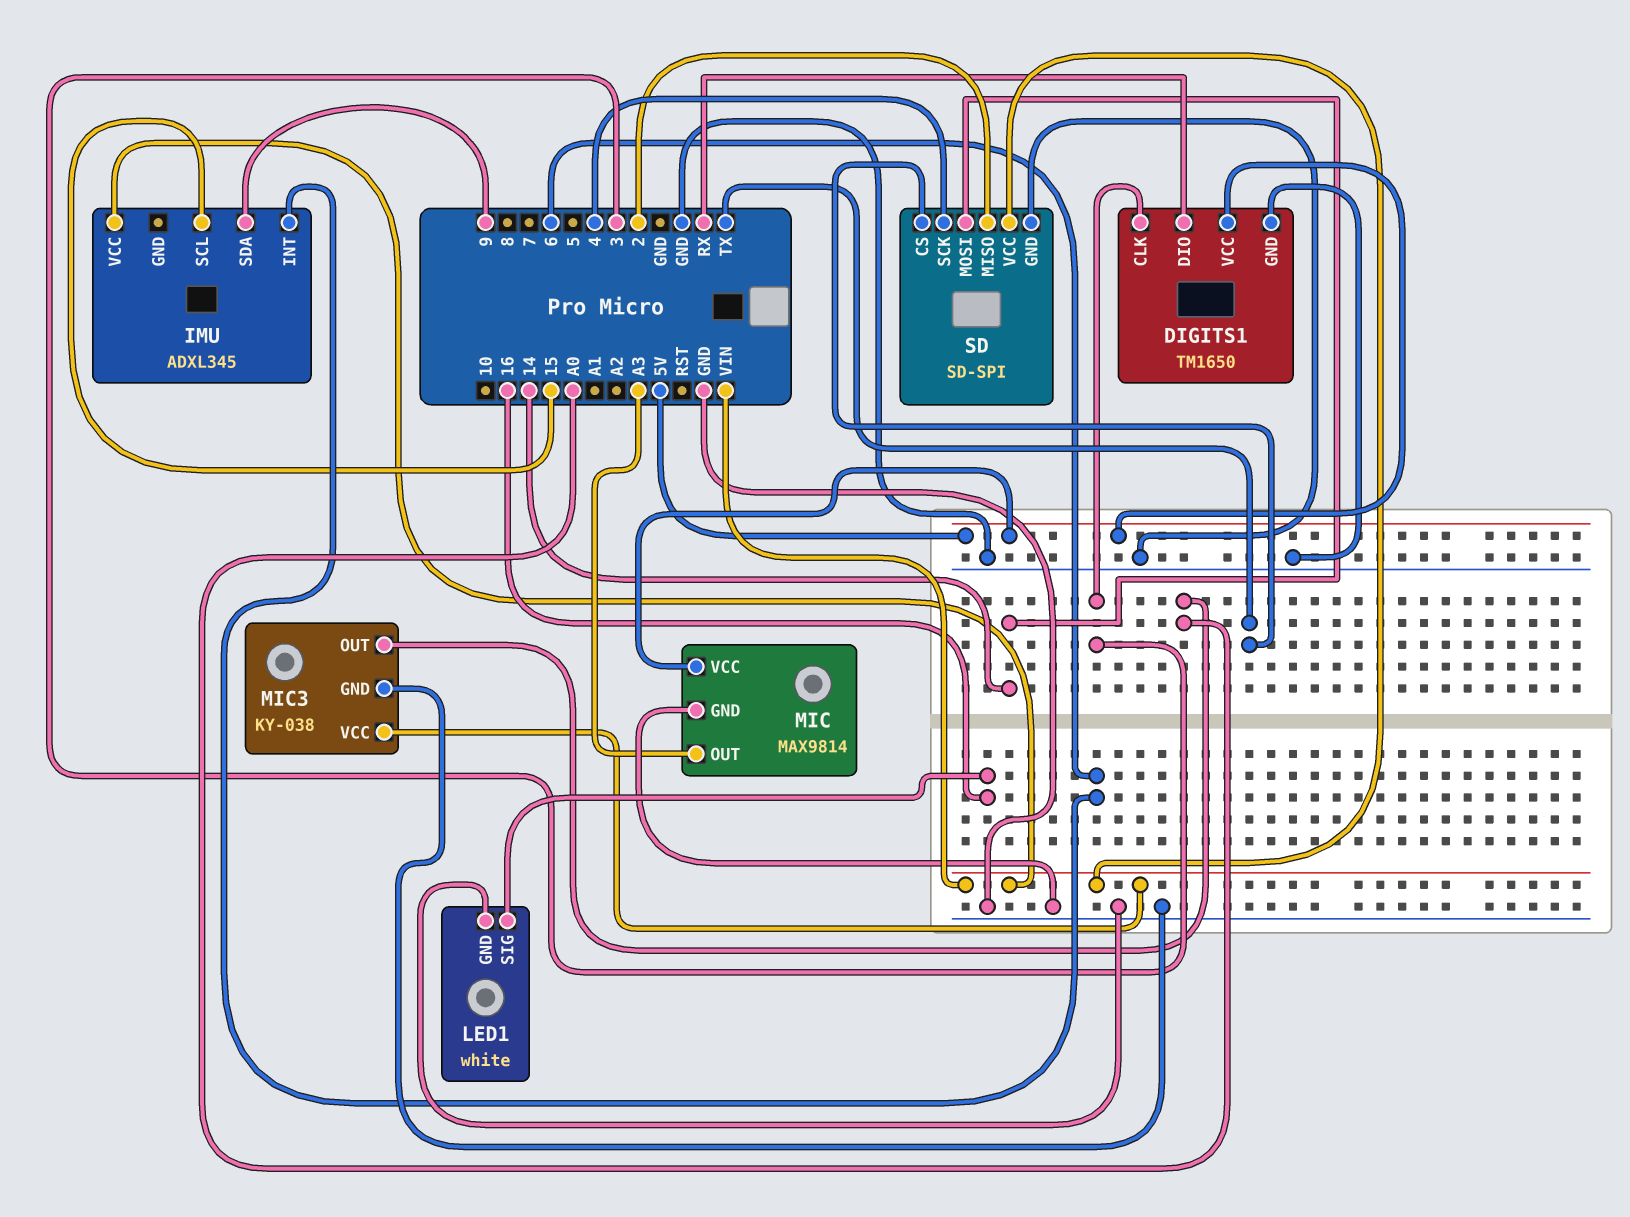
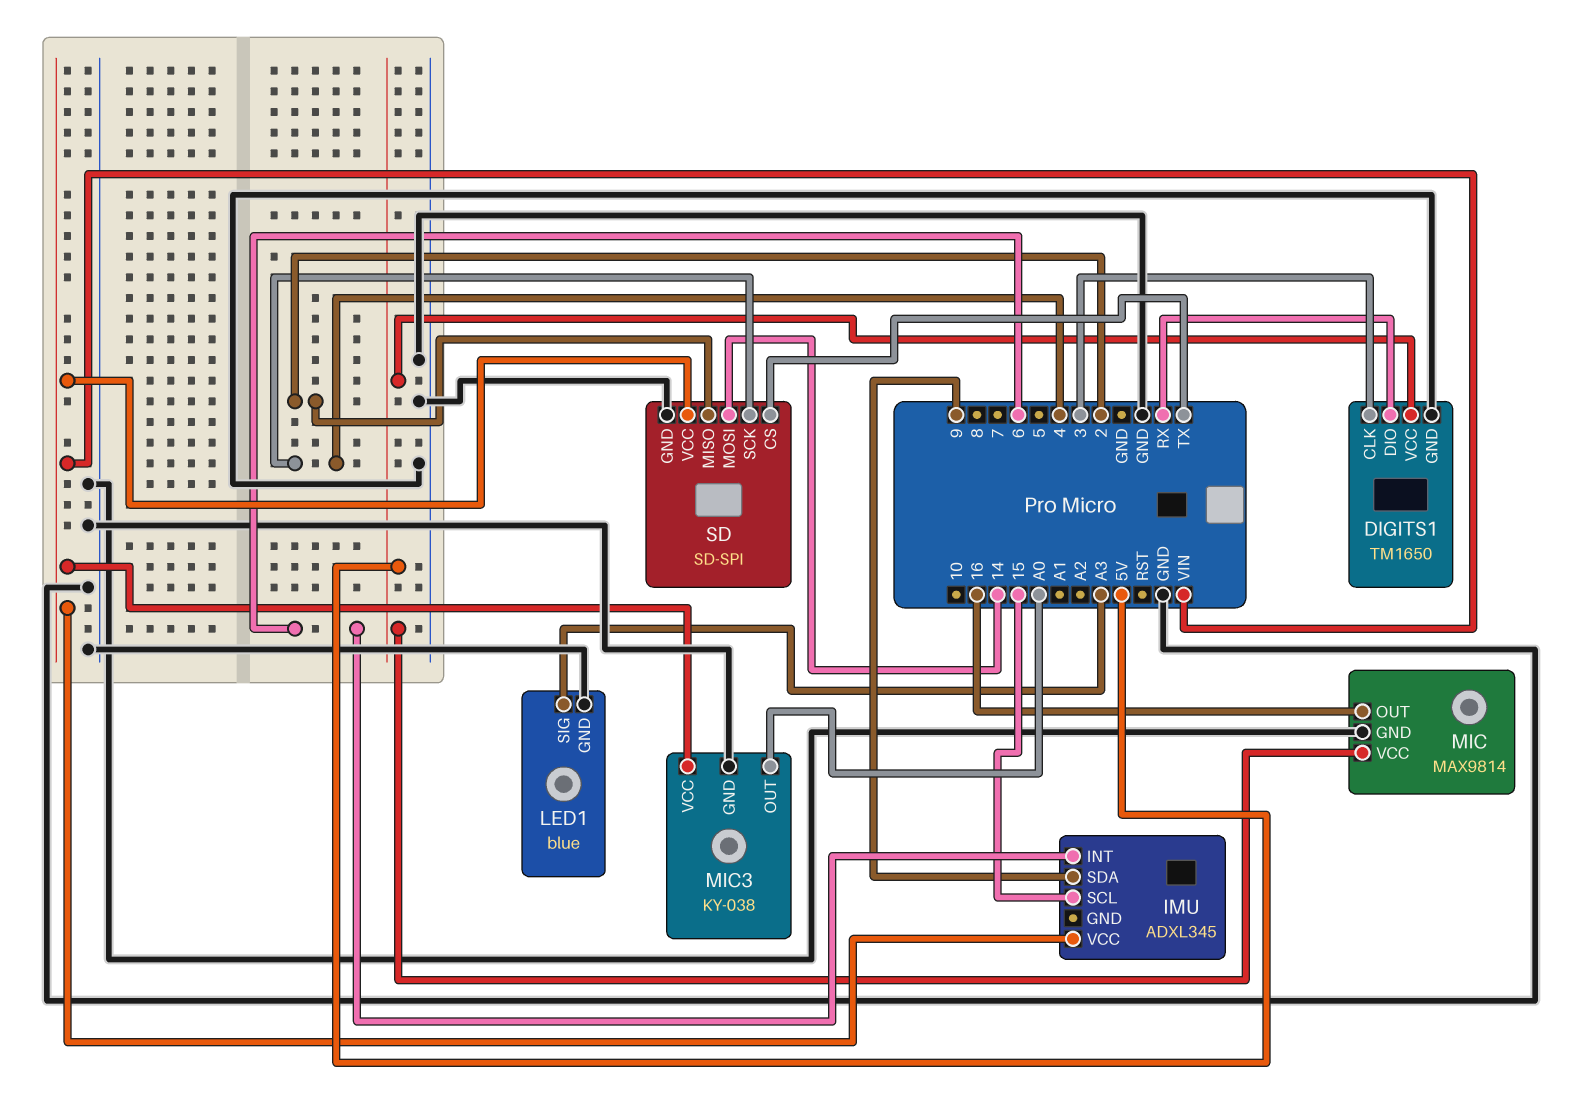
LED1: white -> blue
LED1 pin SIG: 16 -> A3
MIC pin OUT: A3 -> 16

